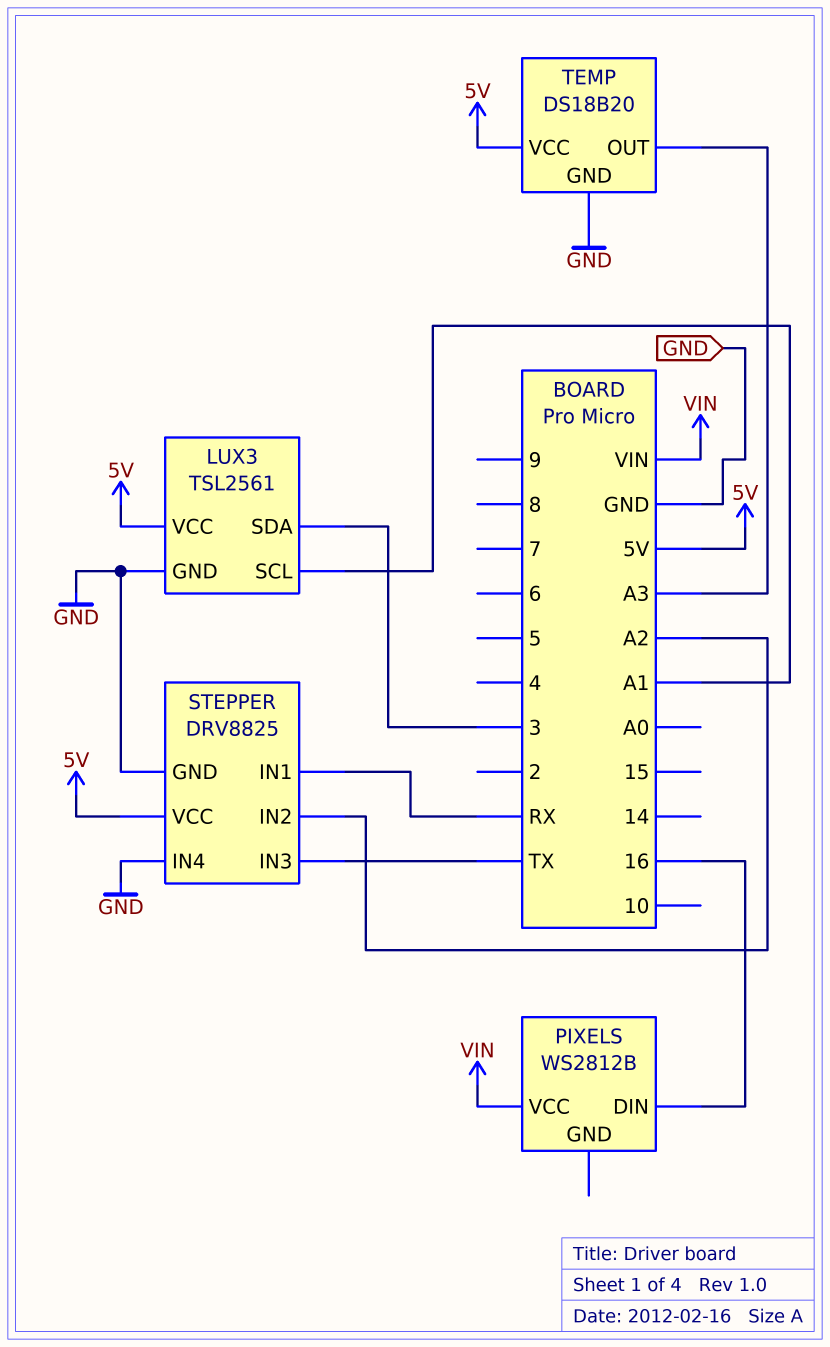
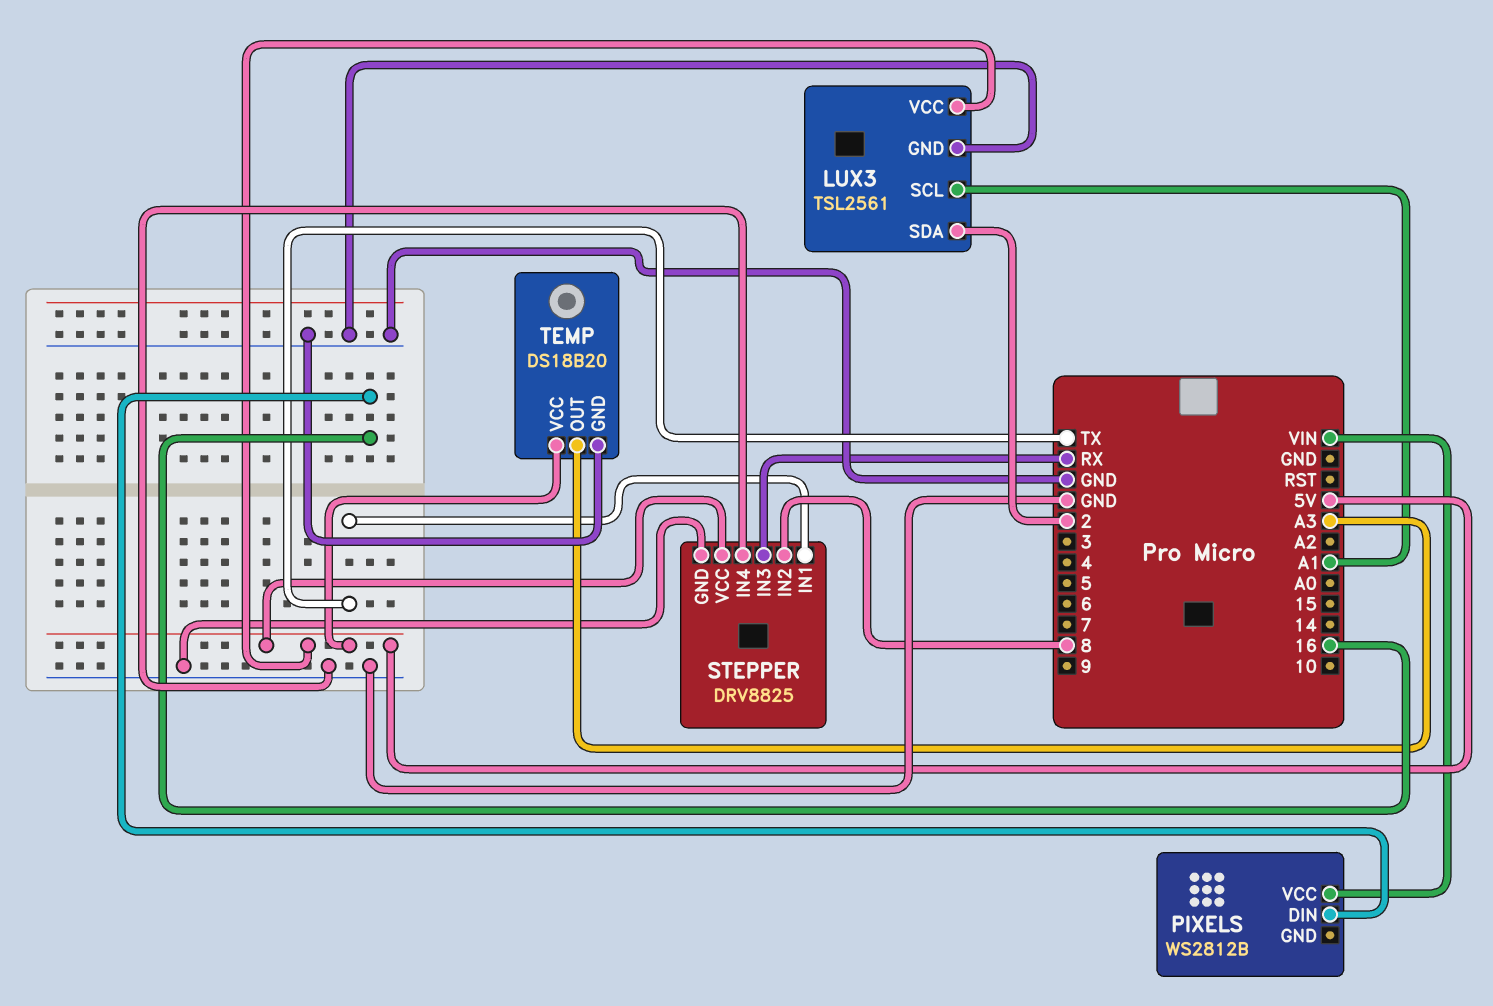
LUX3 pin SDA: 3 -> 2
STEPPER pin IN1: RX -> TX
STEPPER pin IN2: A2 -> 8
STEPPER pin IN3: TX -> RX

